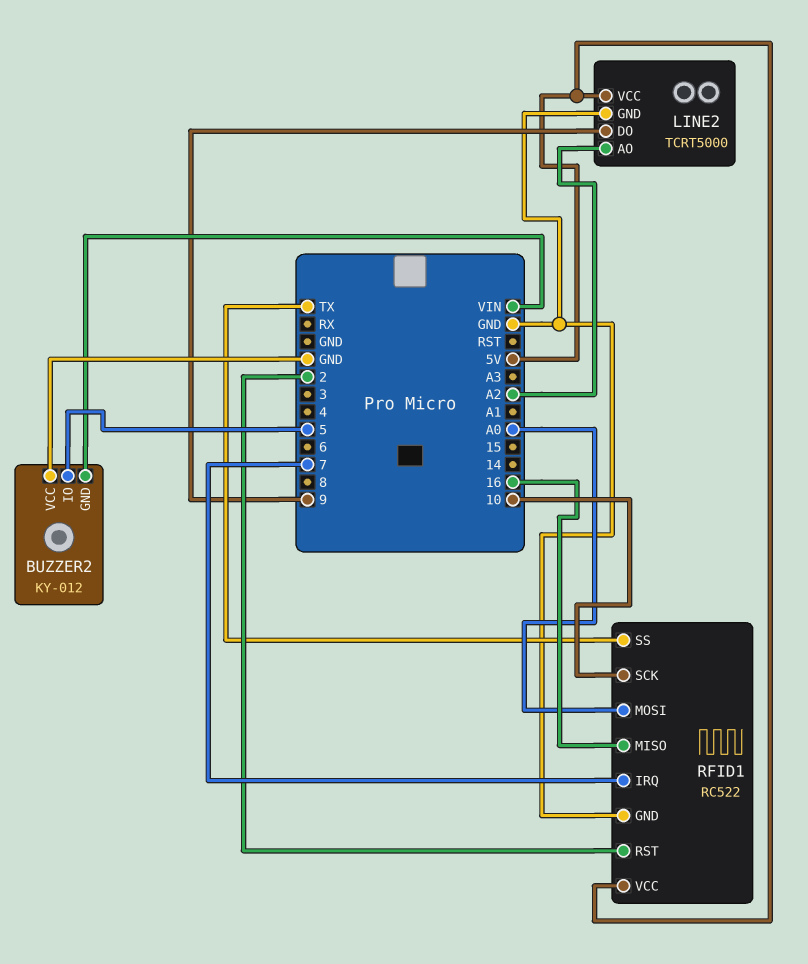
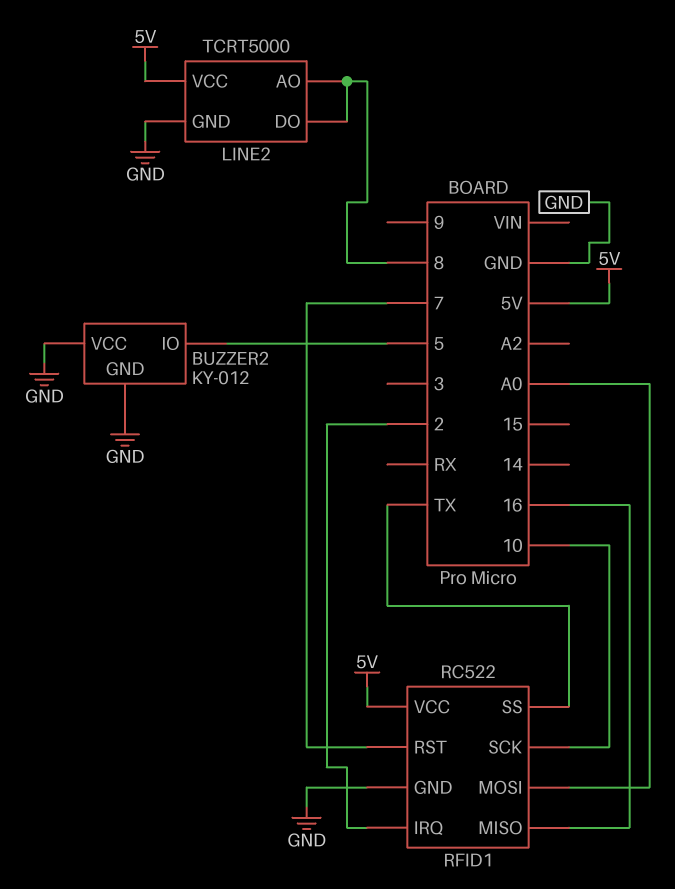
BUZZER2 pin GND: VIN -> GND
LINE2 pin AO: A2 -> 8
LINE2 pin DO: 9 -> 8
RFID1 pin IRQ: 7 -> 2
RFID1 pin RST: 2 -> 7

